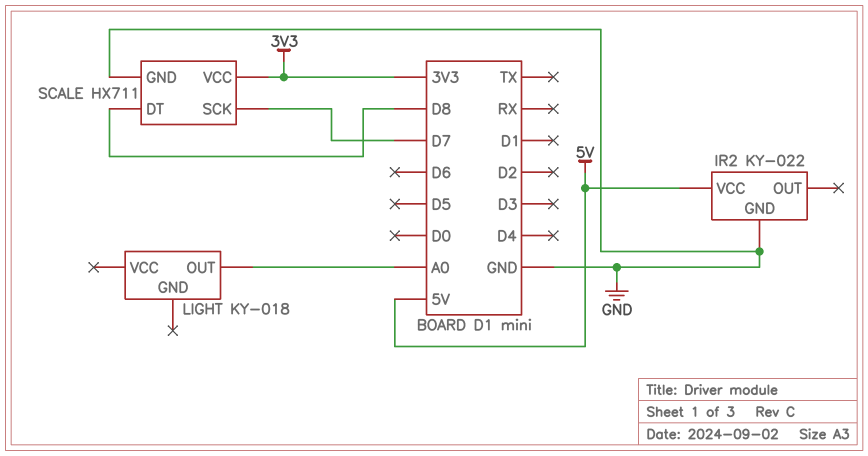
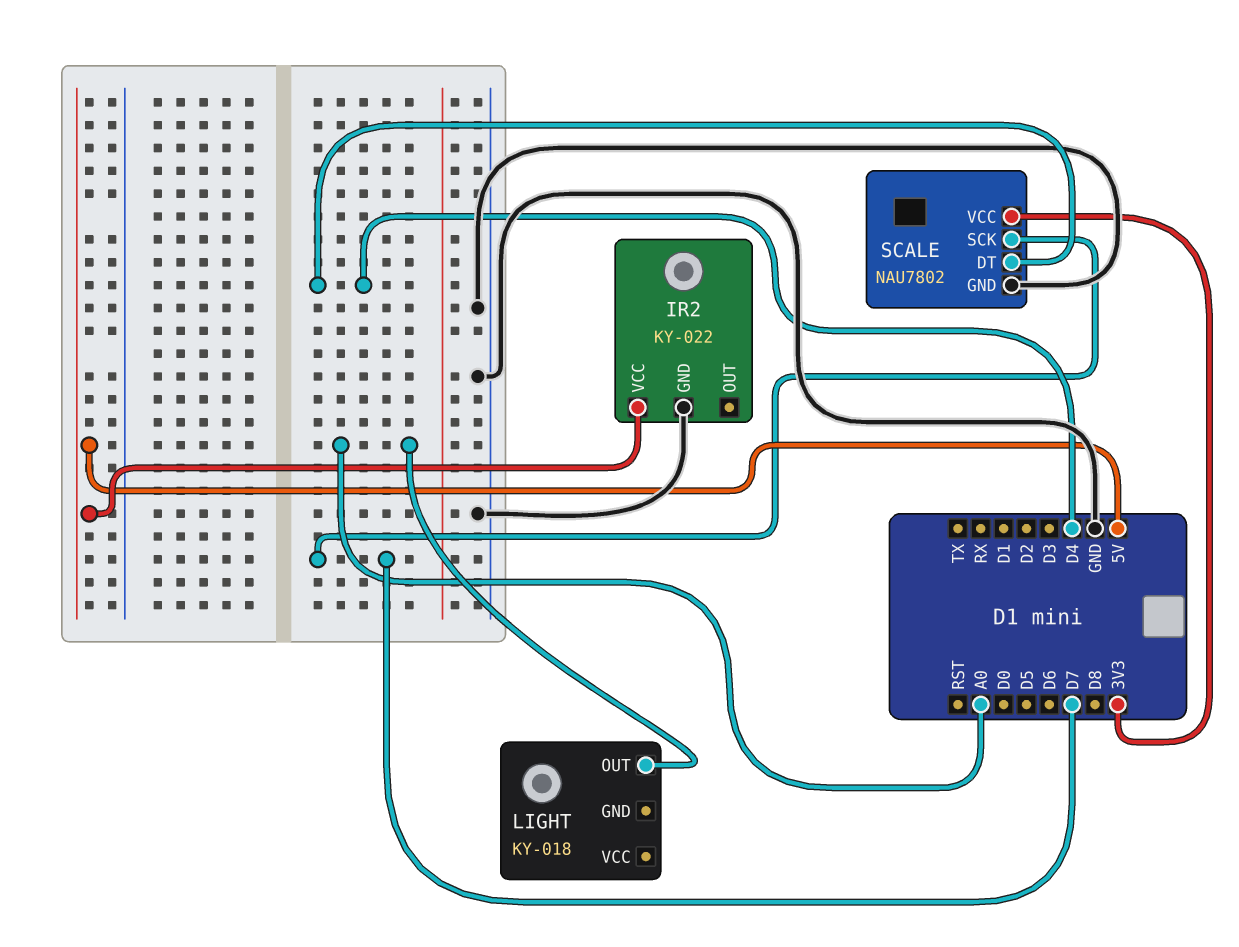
SCALE: HX711 -> NAU7802
SCALE pin DT: D8 -> D4

